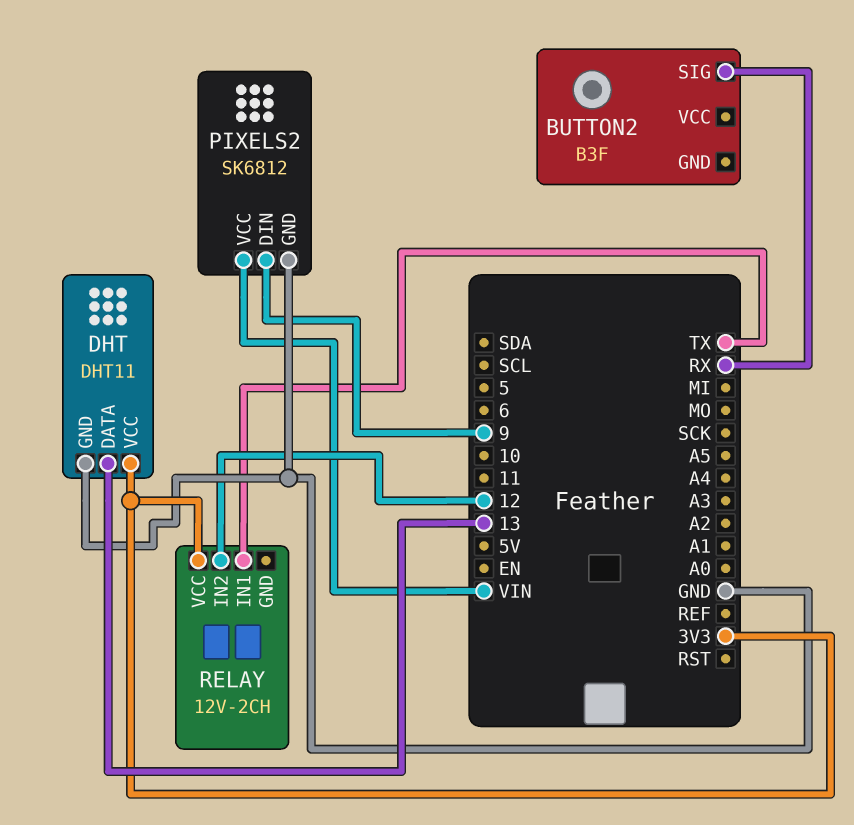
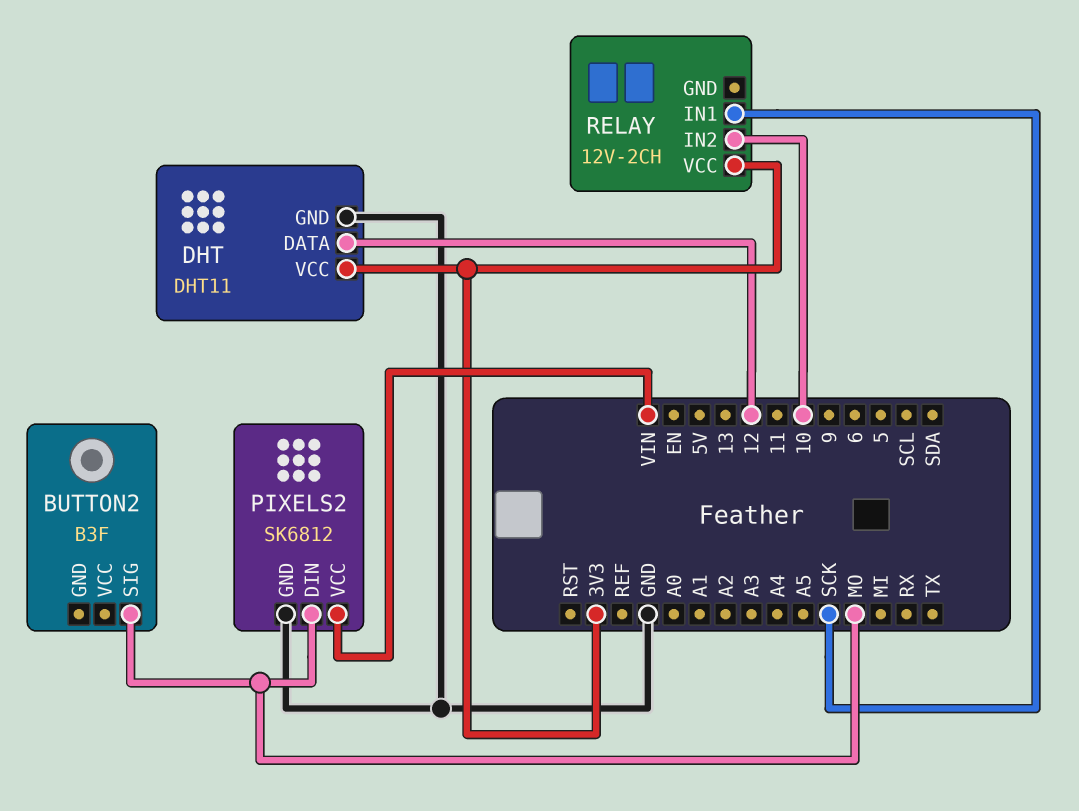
BUTTON2 pin SIG: RX -> MO
DHT pin DATA: 13 -> 12
PIXELS2 pin DIN: 9 -> MO
RELAY pin IN1: TX -> SCK
RELAY pin IN2: 12 -> 10

